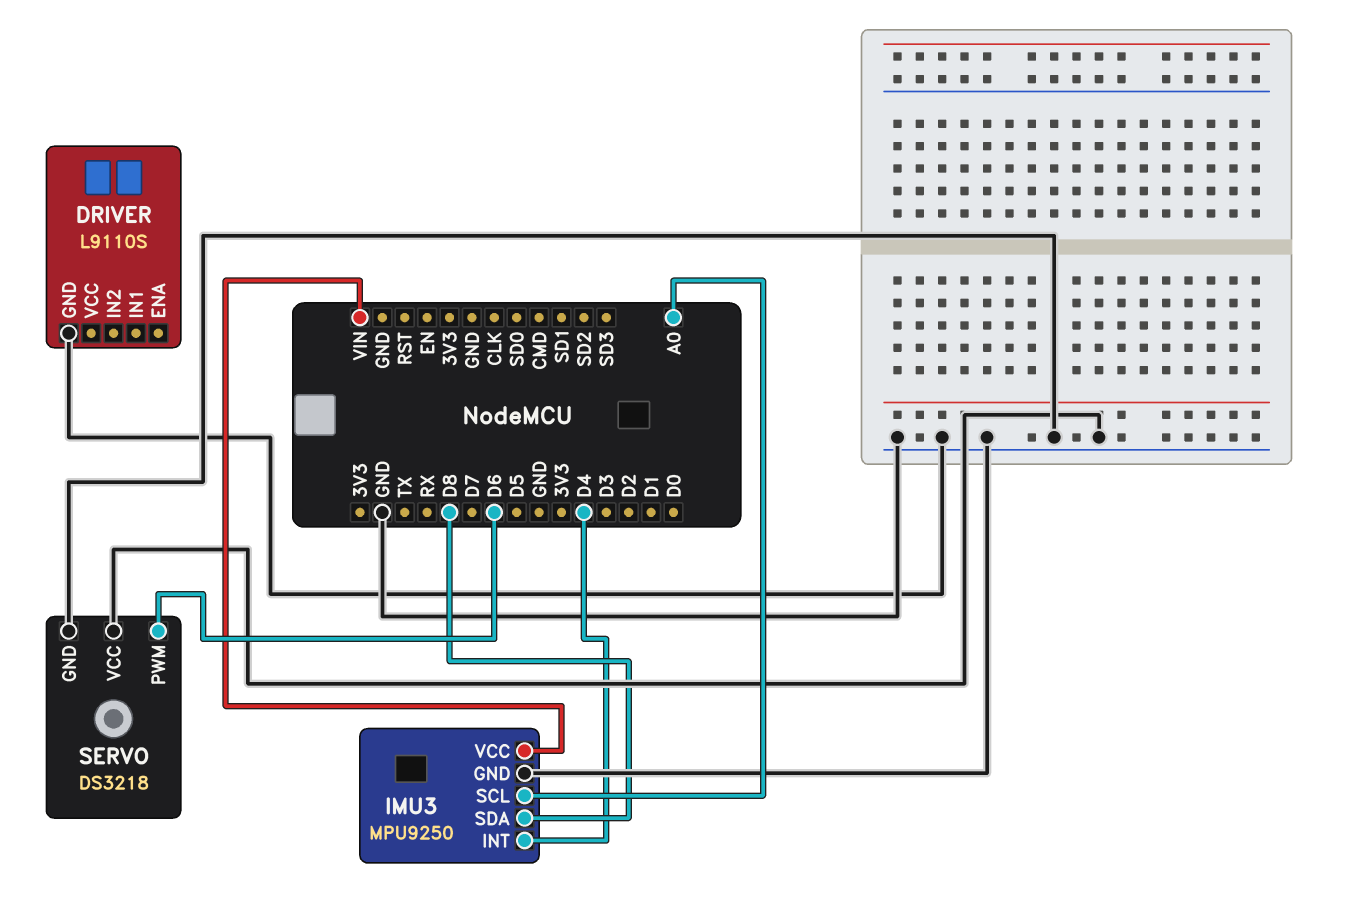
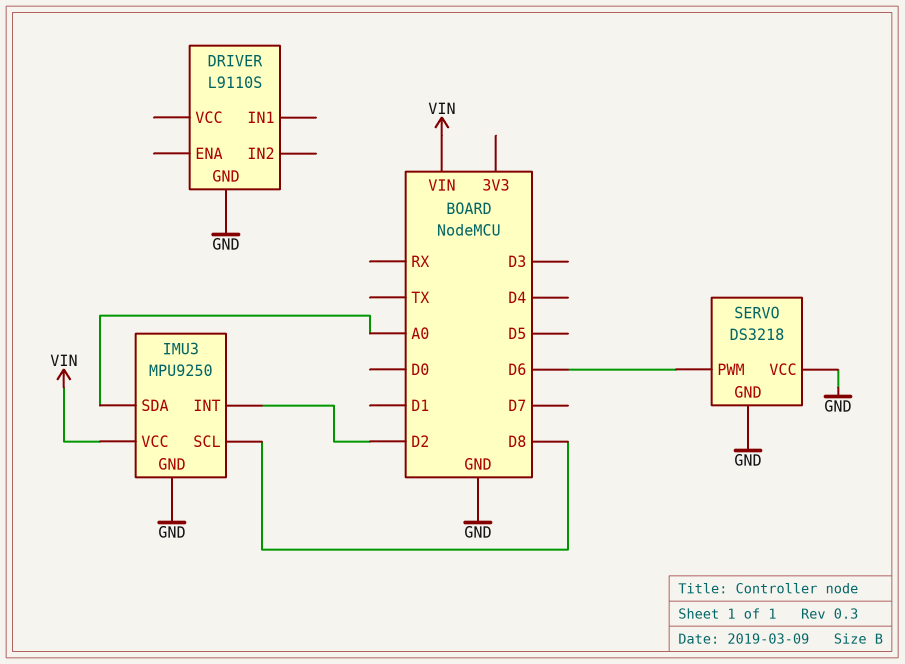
IMU3 pin INT: D4 -> D2
IMU3 pin SCL: A0 -> D8
IMU3 pin SDA: D8 -> A0

